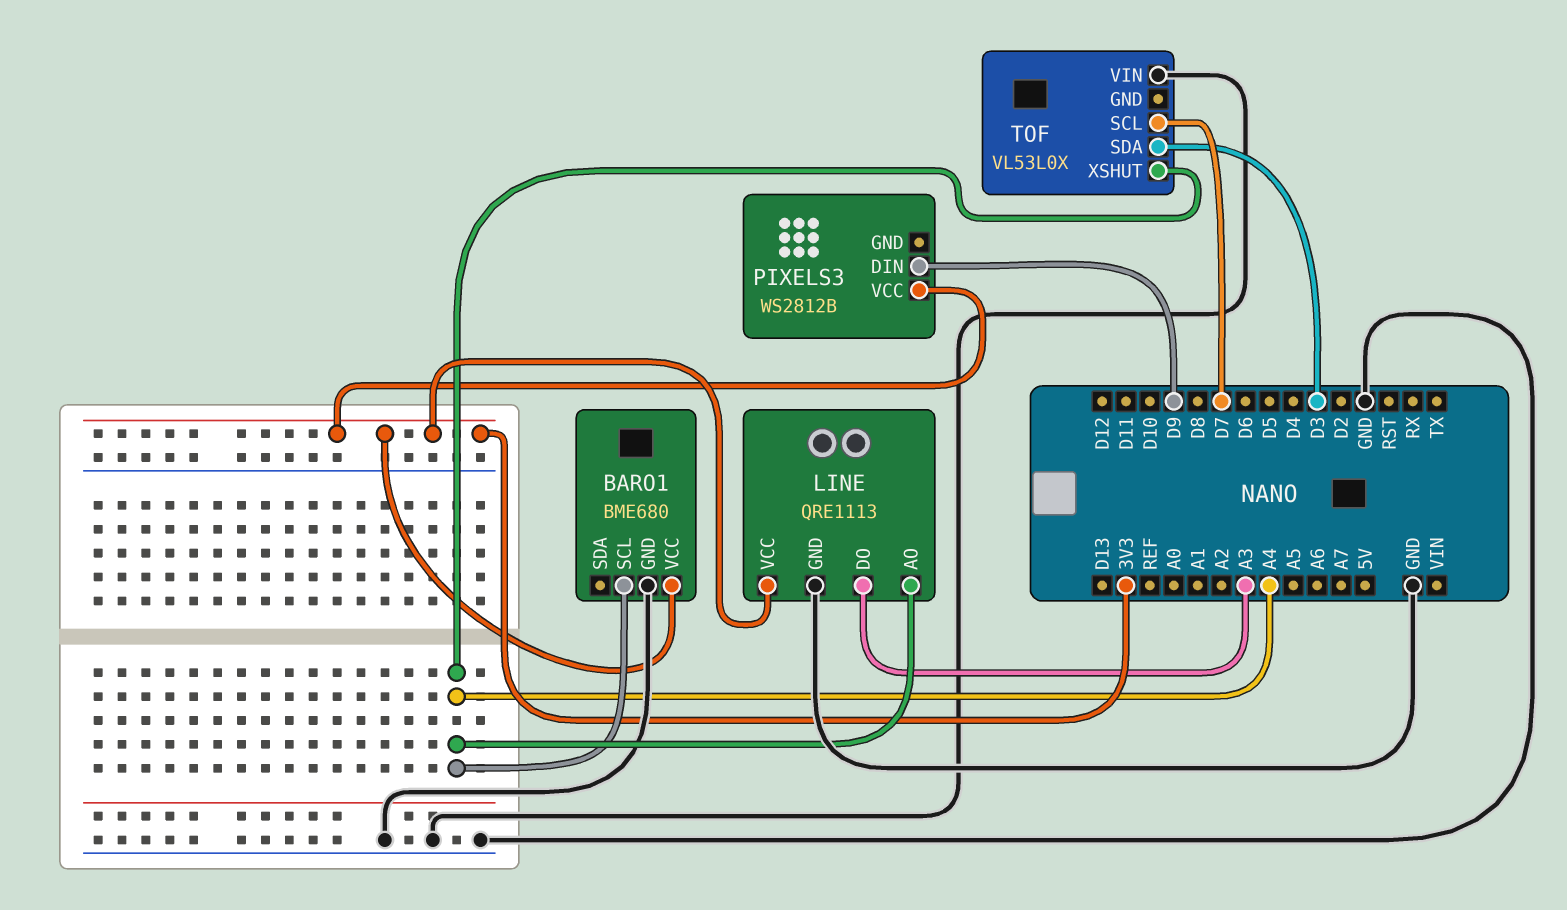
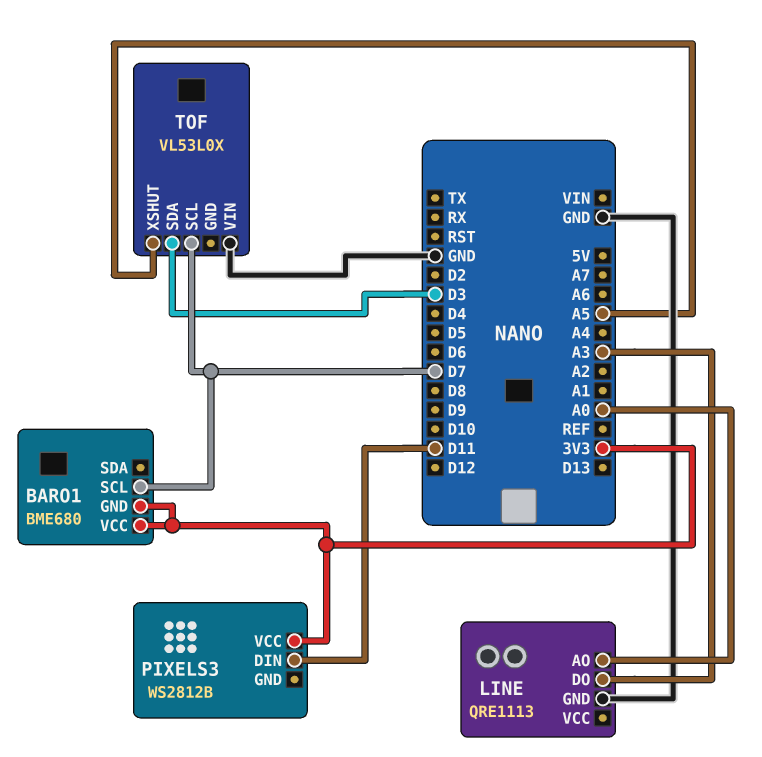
BARO1 pin GND: GND -> 3V3
BARO1 pin SCL: A4 -> D7
LINE pin AO: A4 -> A0
LINE pin VCC: 3V3 -> none
PIXELS3 pin DIN: D9 -> D11
TOF pin XSHUT: A4 -> A5

